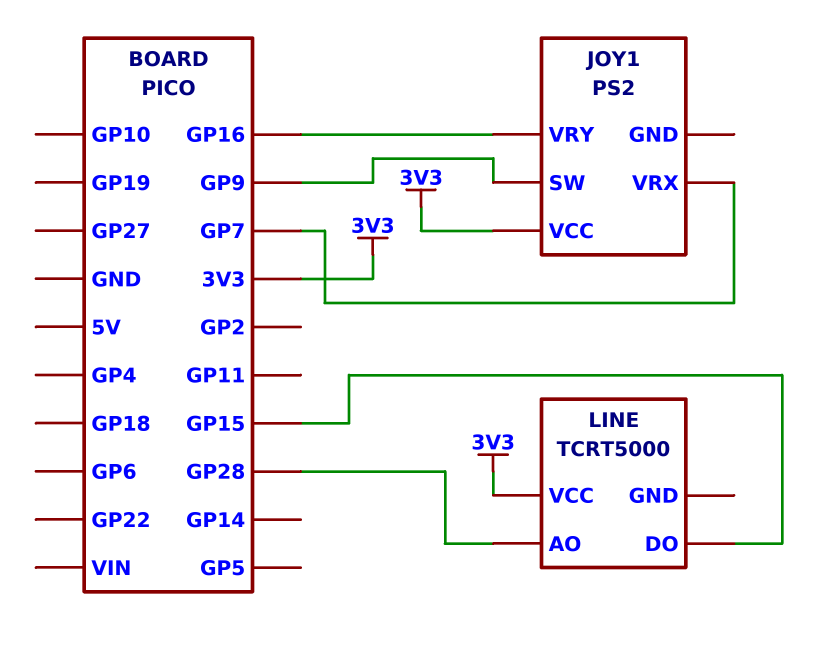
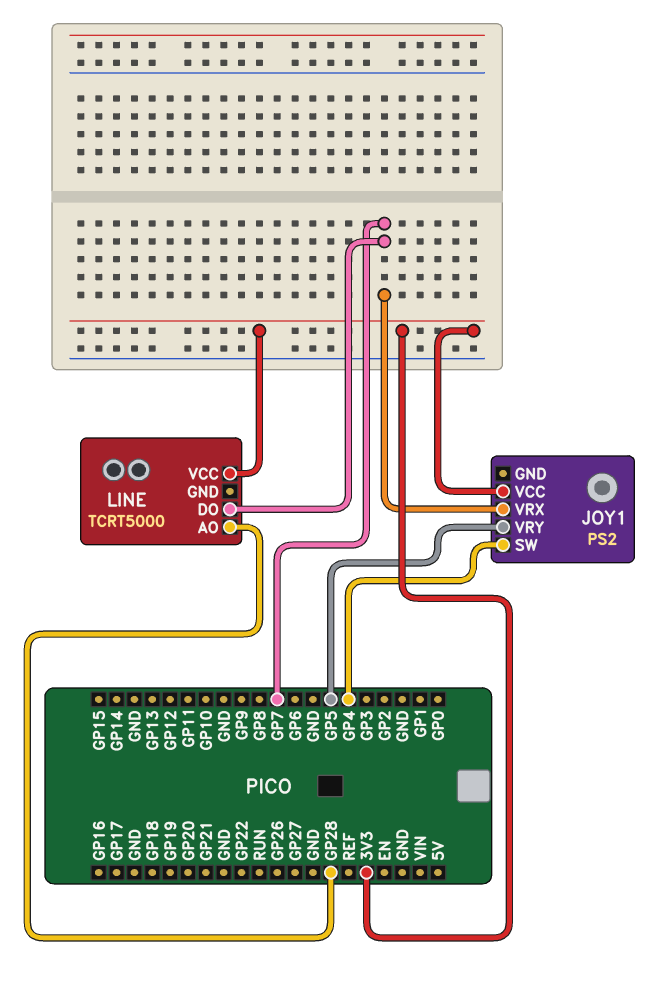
JOY1 pin SW: GP9 -> GP4
JOY1 pin VRY: GP16 -> GP5
LINE pin DO: GP15 -> GP7

